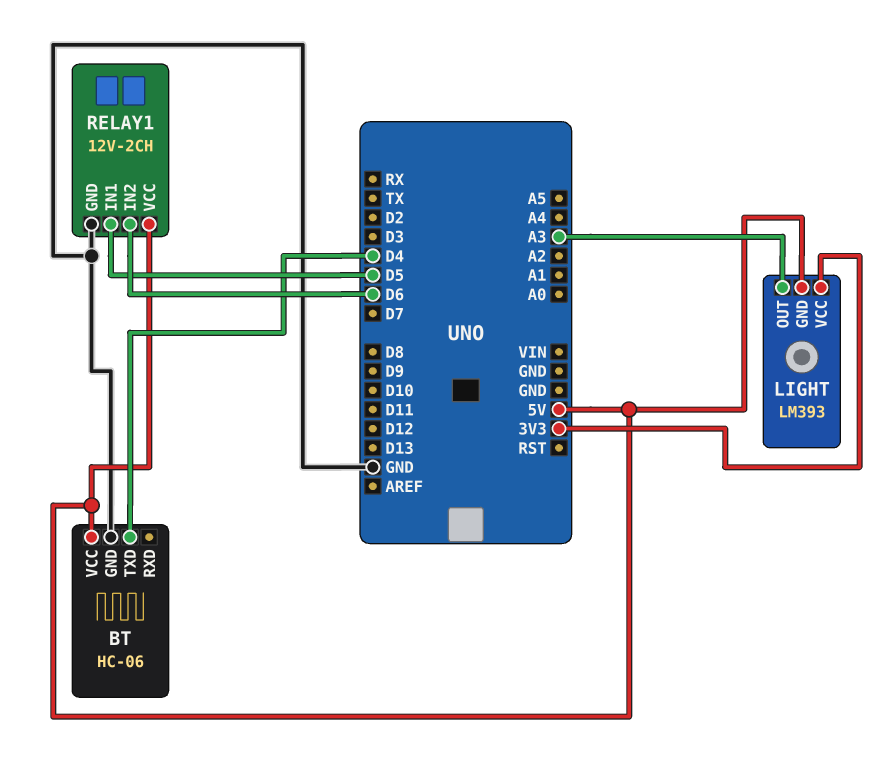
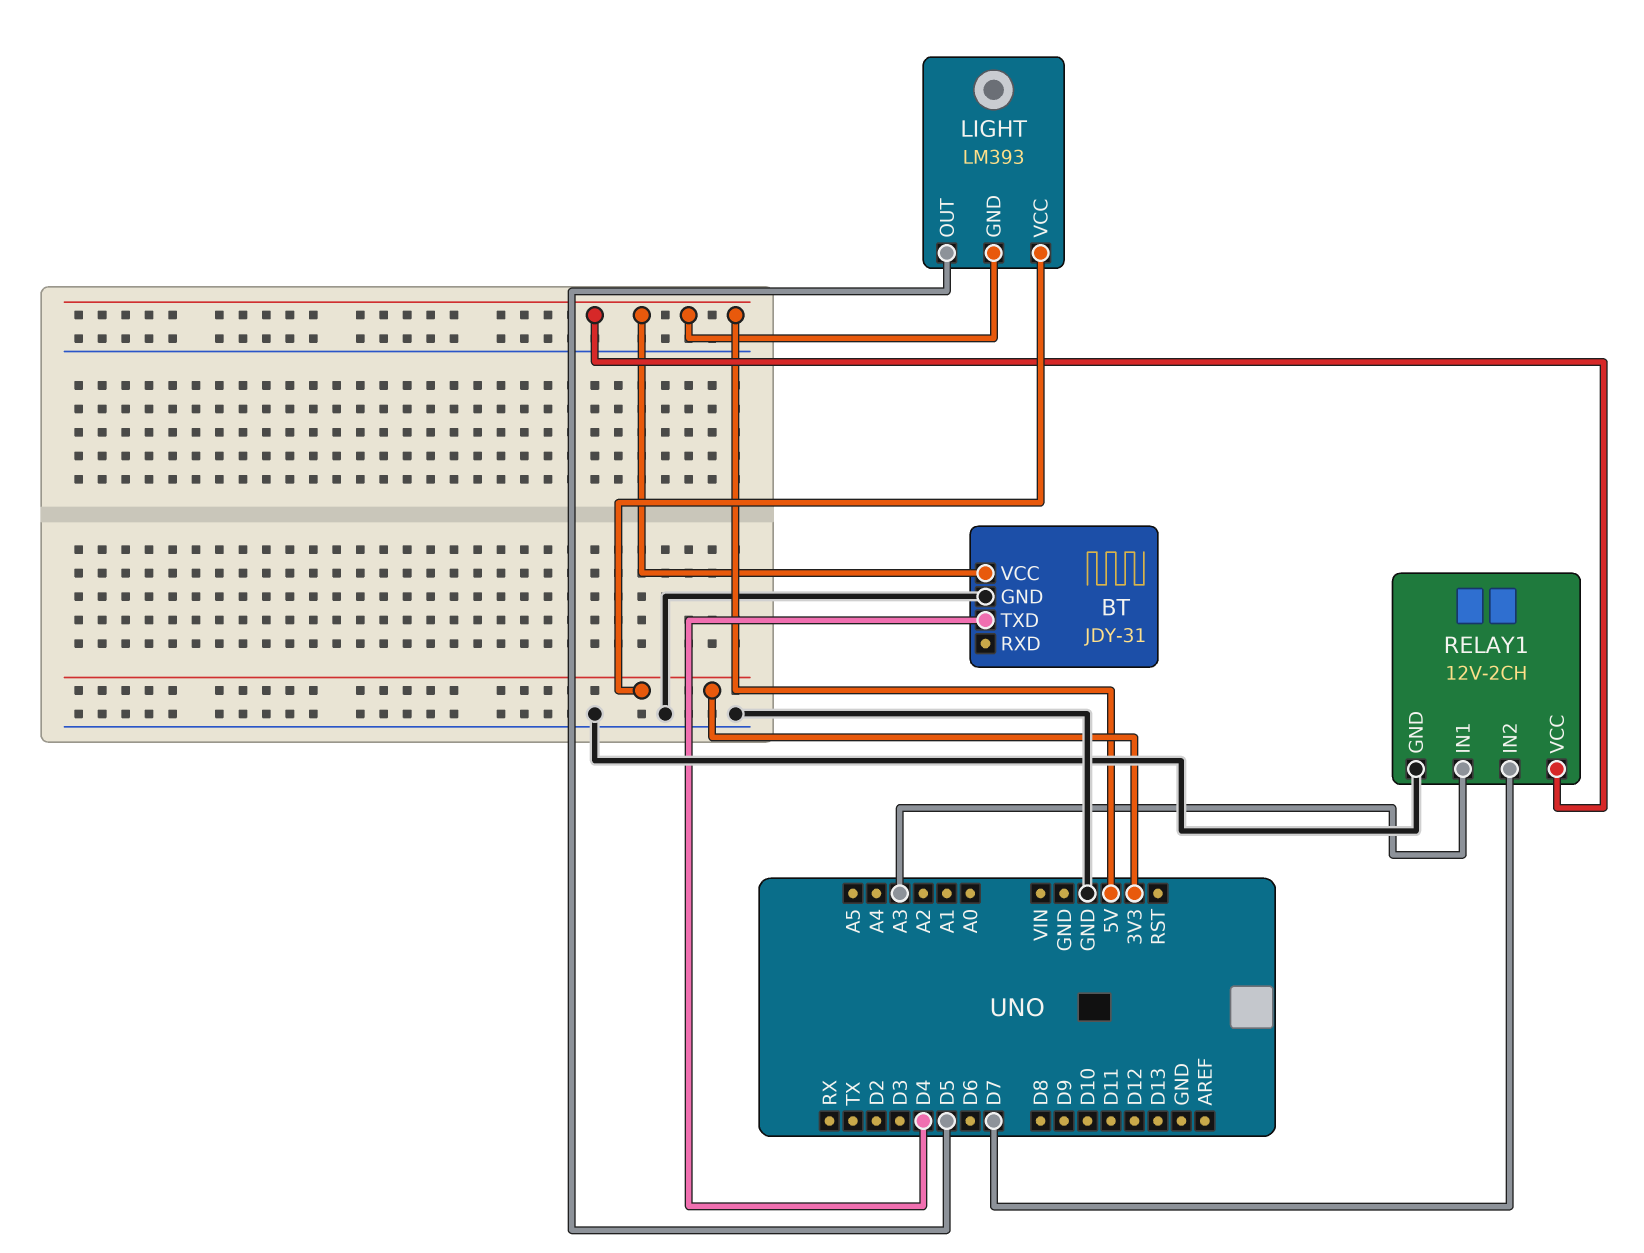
BT: HC-06 -> JDY-31
LIGHT pin OUT: A3 -> D5
RELAY1 pin IN1: D5 -> A3
RELAY1 pin IN2: D6 -> D7

